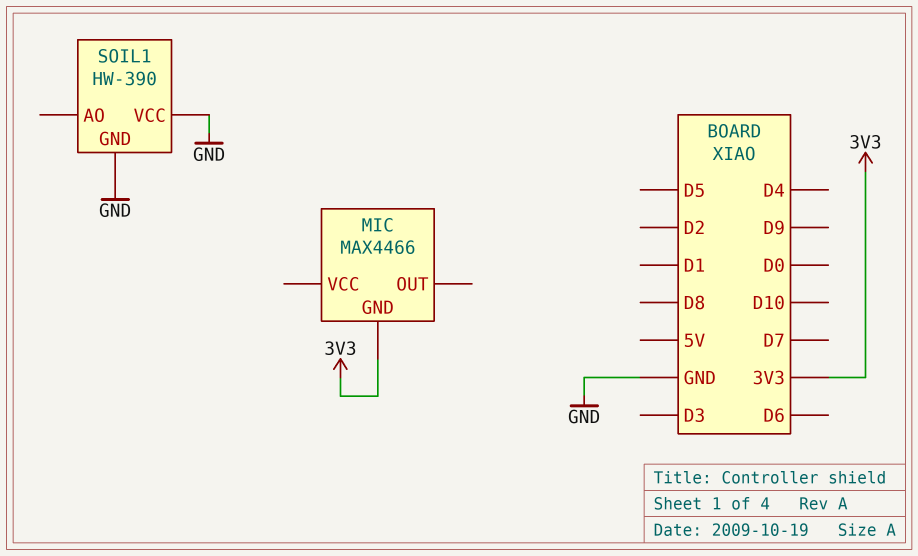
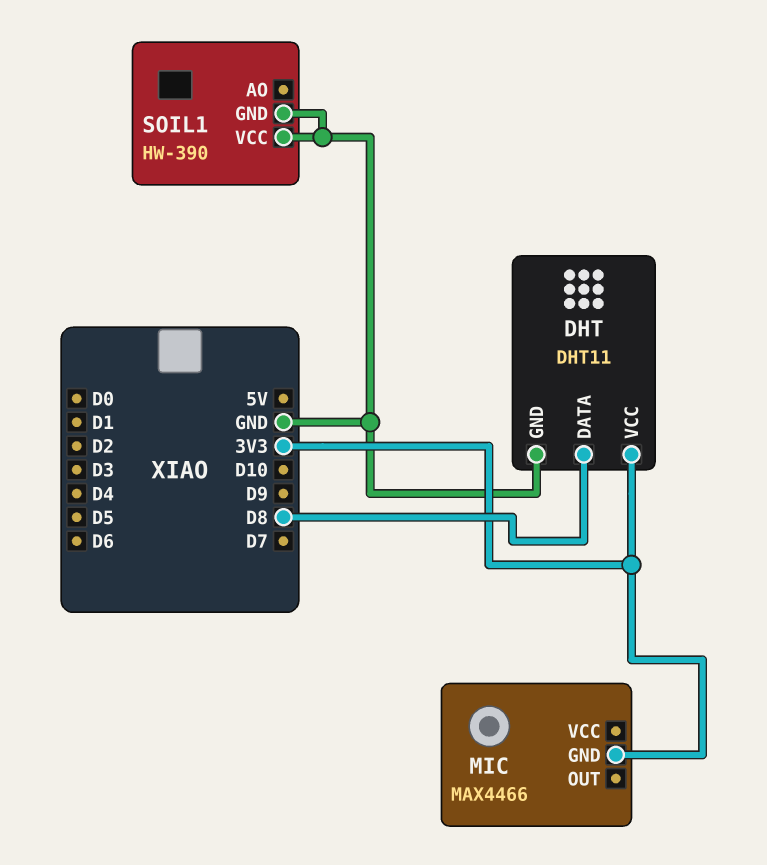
DHT: none -> DHT11
DHT pin DATA: none -> D8
DHT pin GND: none -> GND
DHT pin VCC: none -> 3V3

